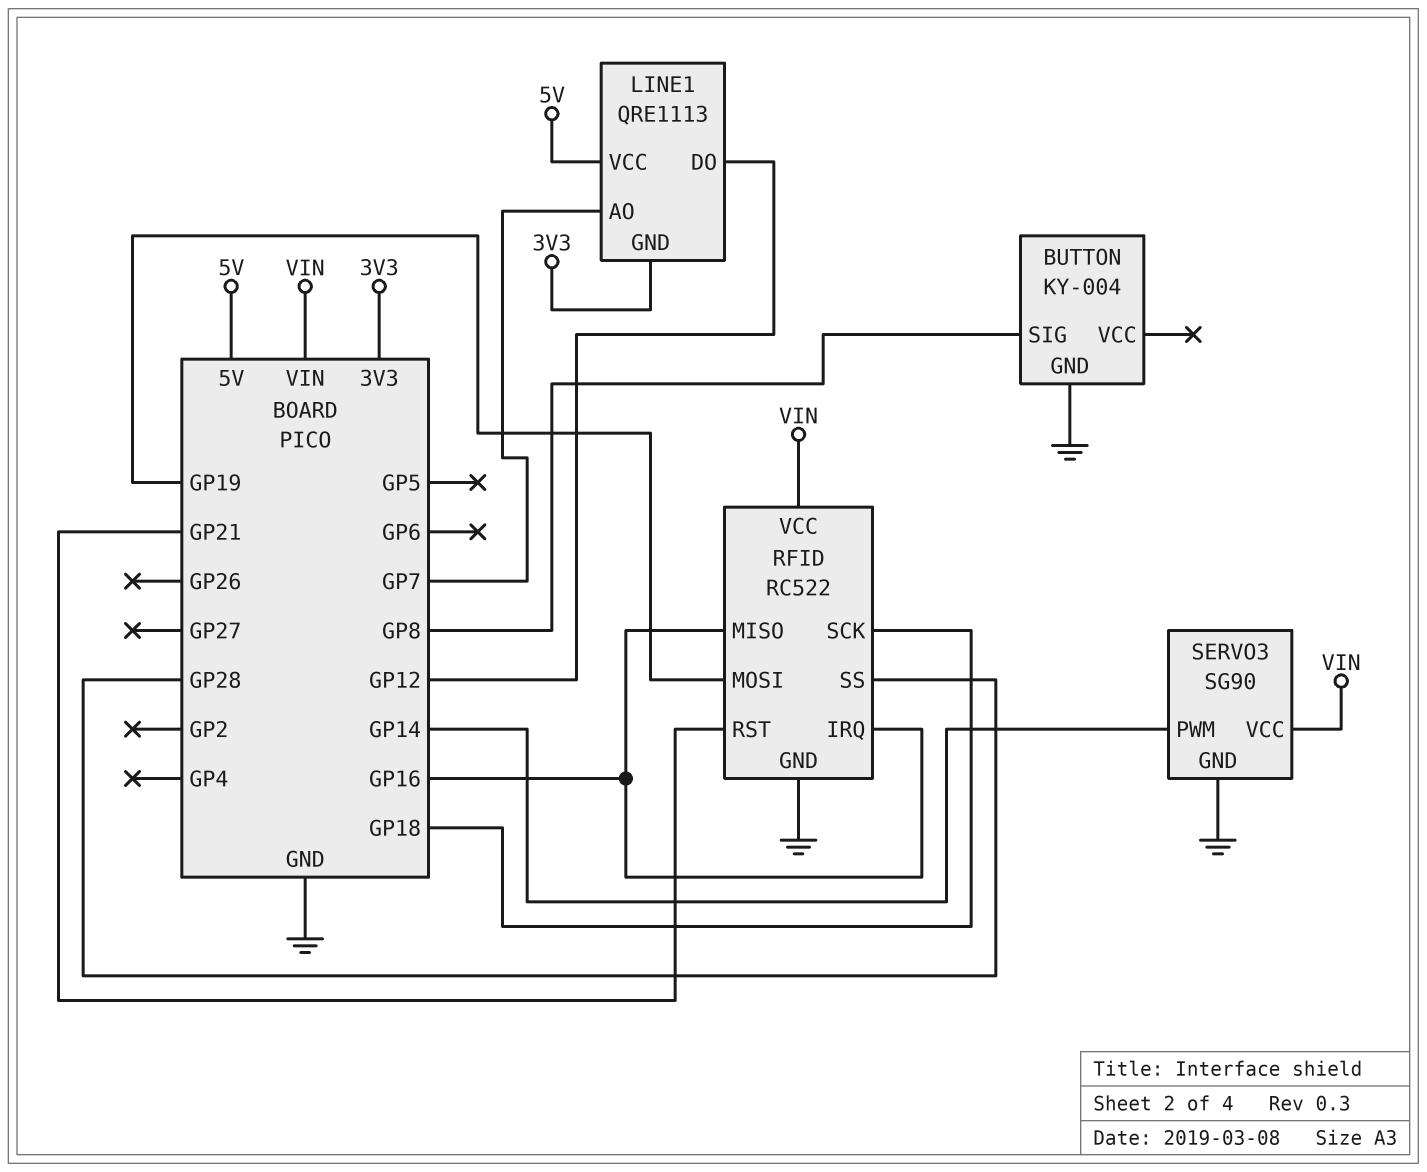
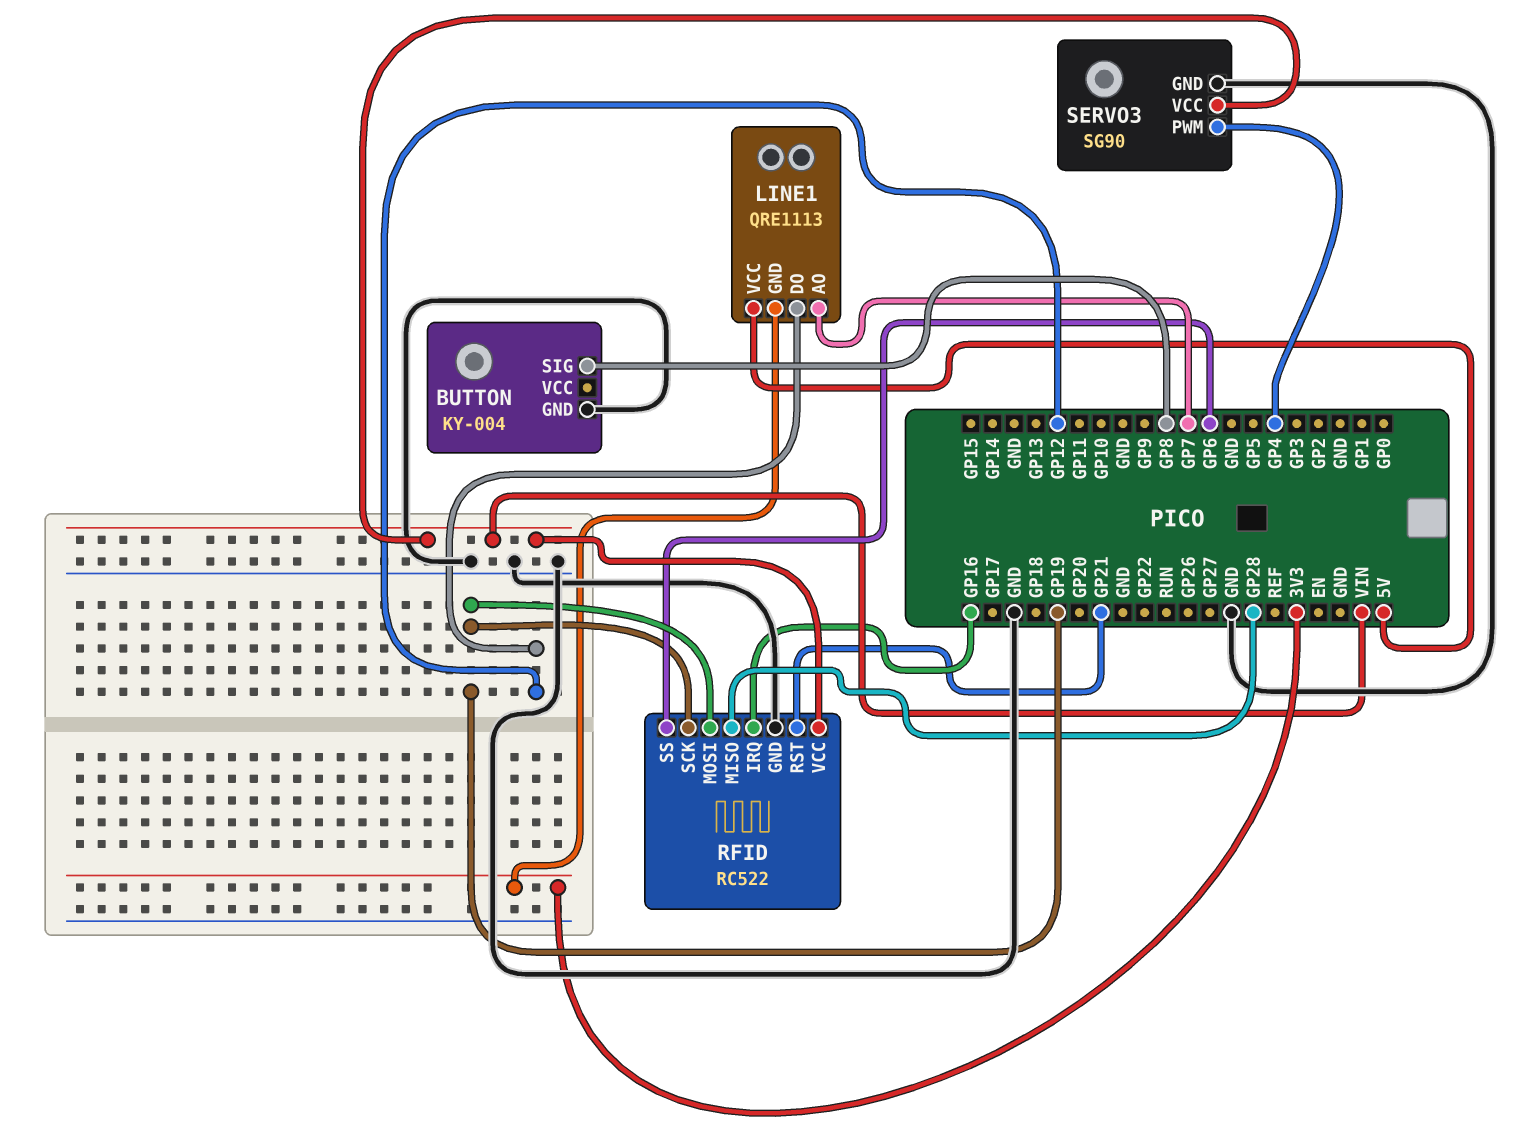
RFID pin MISO: GP16 -> GP28
RFID pin SCK: GP18 -> GP19
RFID pin SS: GP28 -> GP6
SERVO3 pin PWM: GP14 -> GP4

